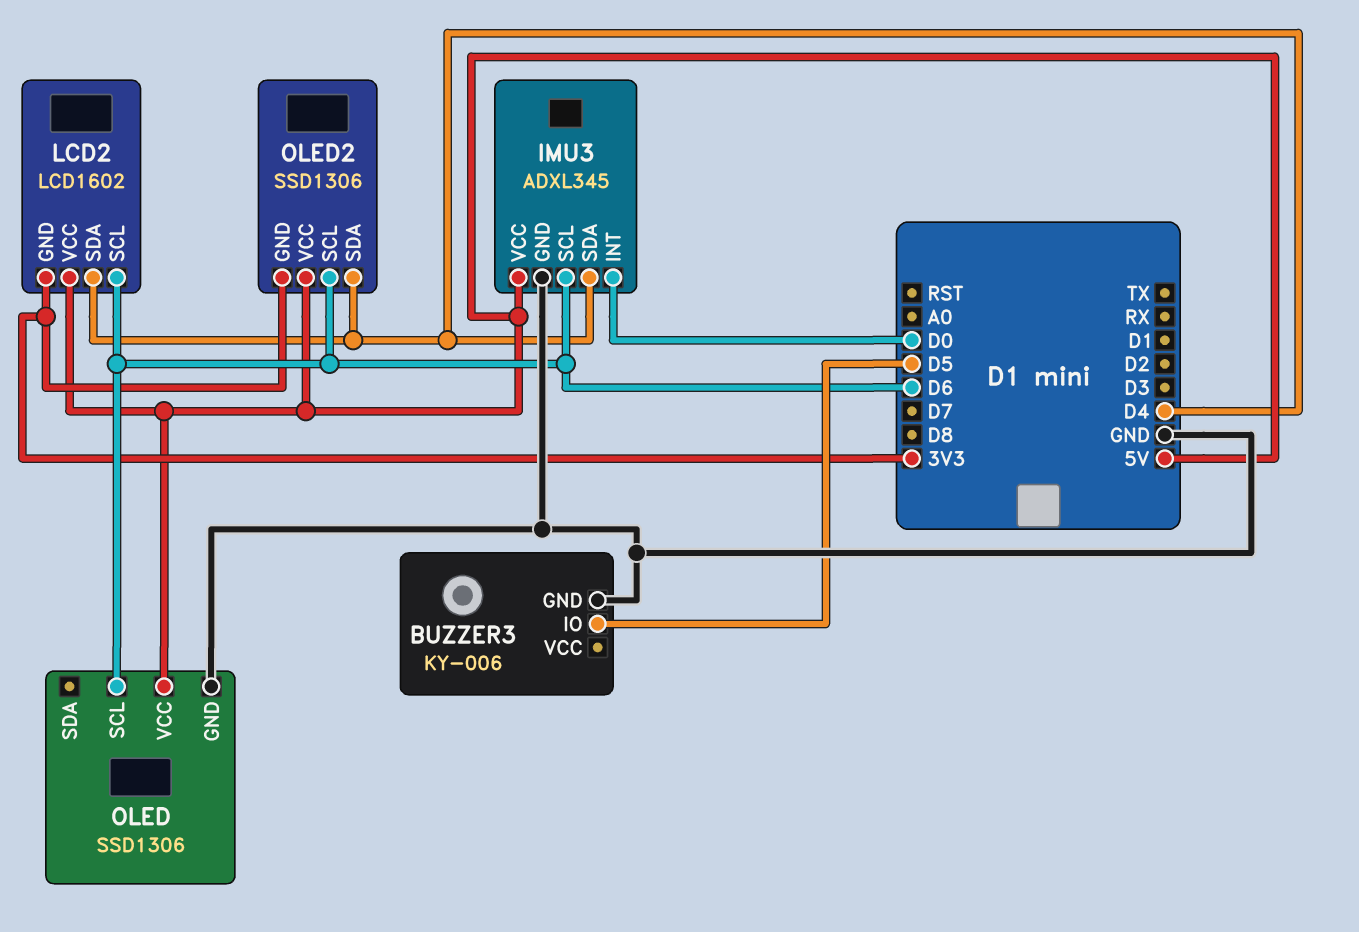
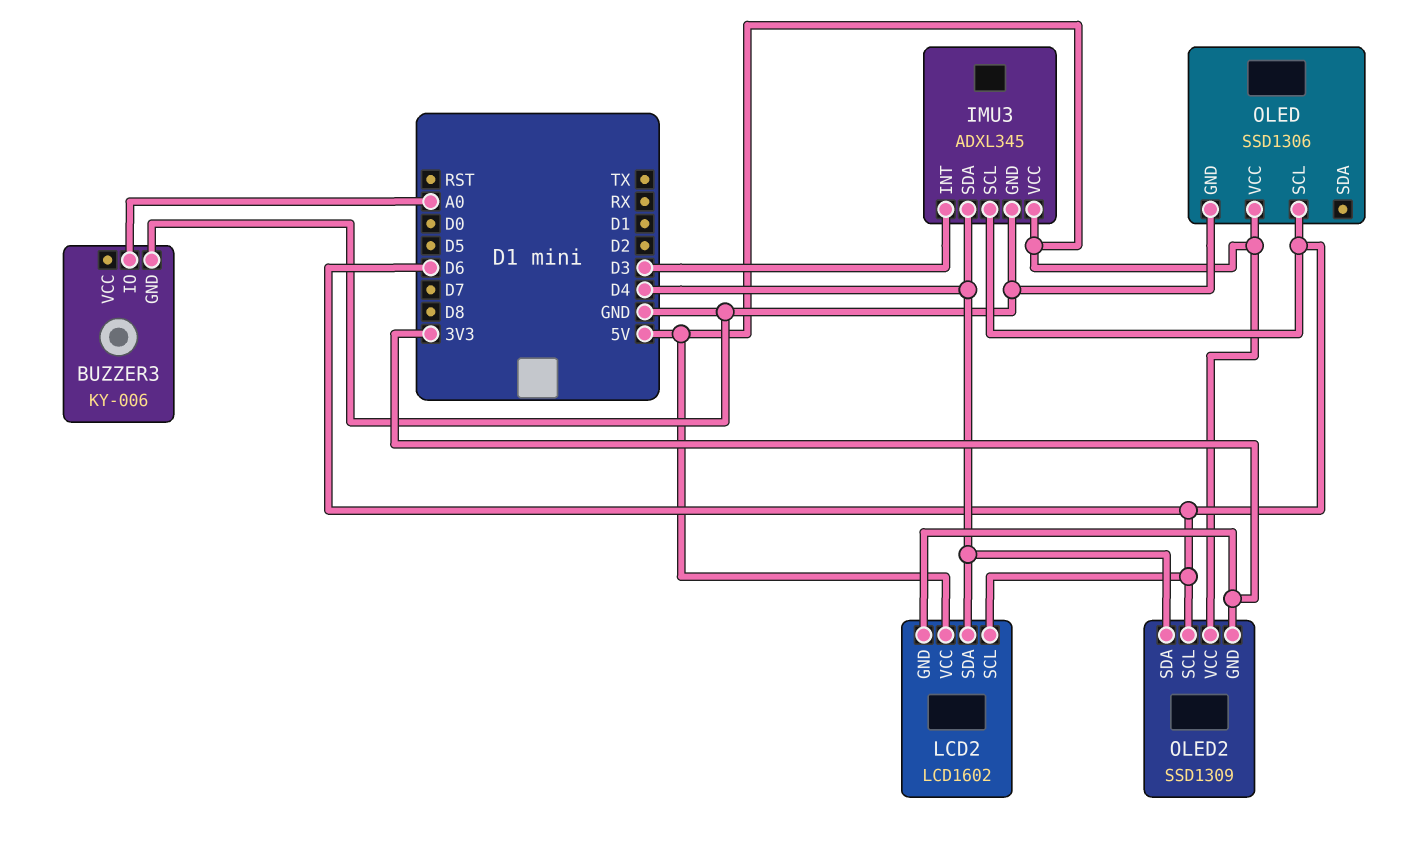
BUZZER3 pin IO: D5 -> A0
IMU3 pin INT: D0 -> D3
OLED2: SSD1306 -> SSD1309

